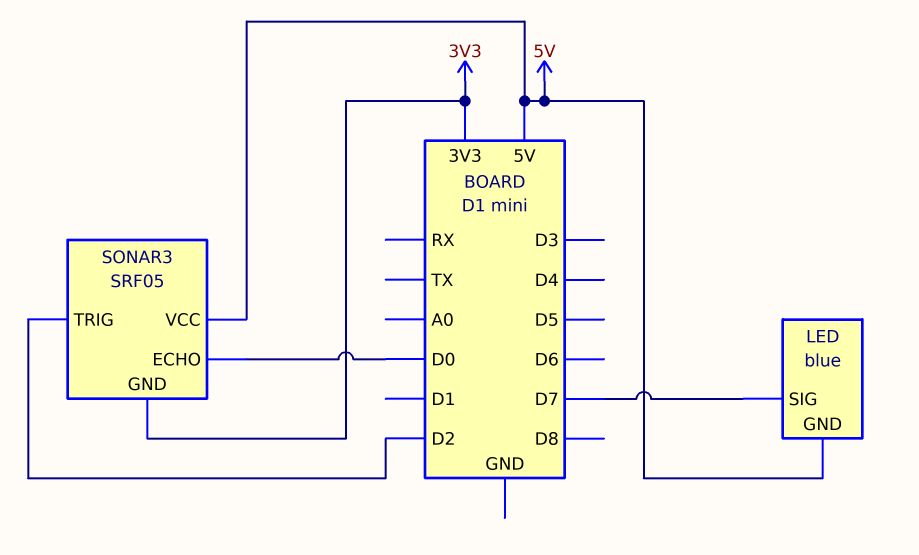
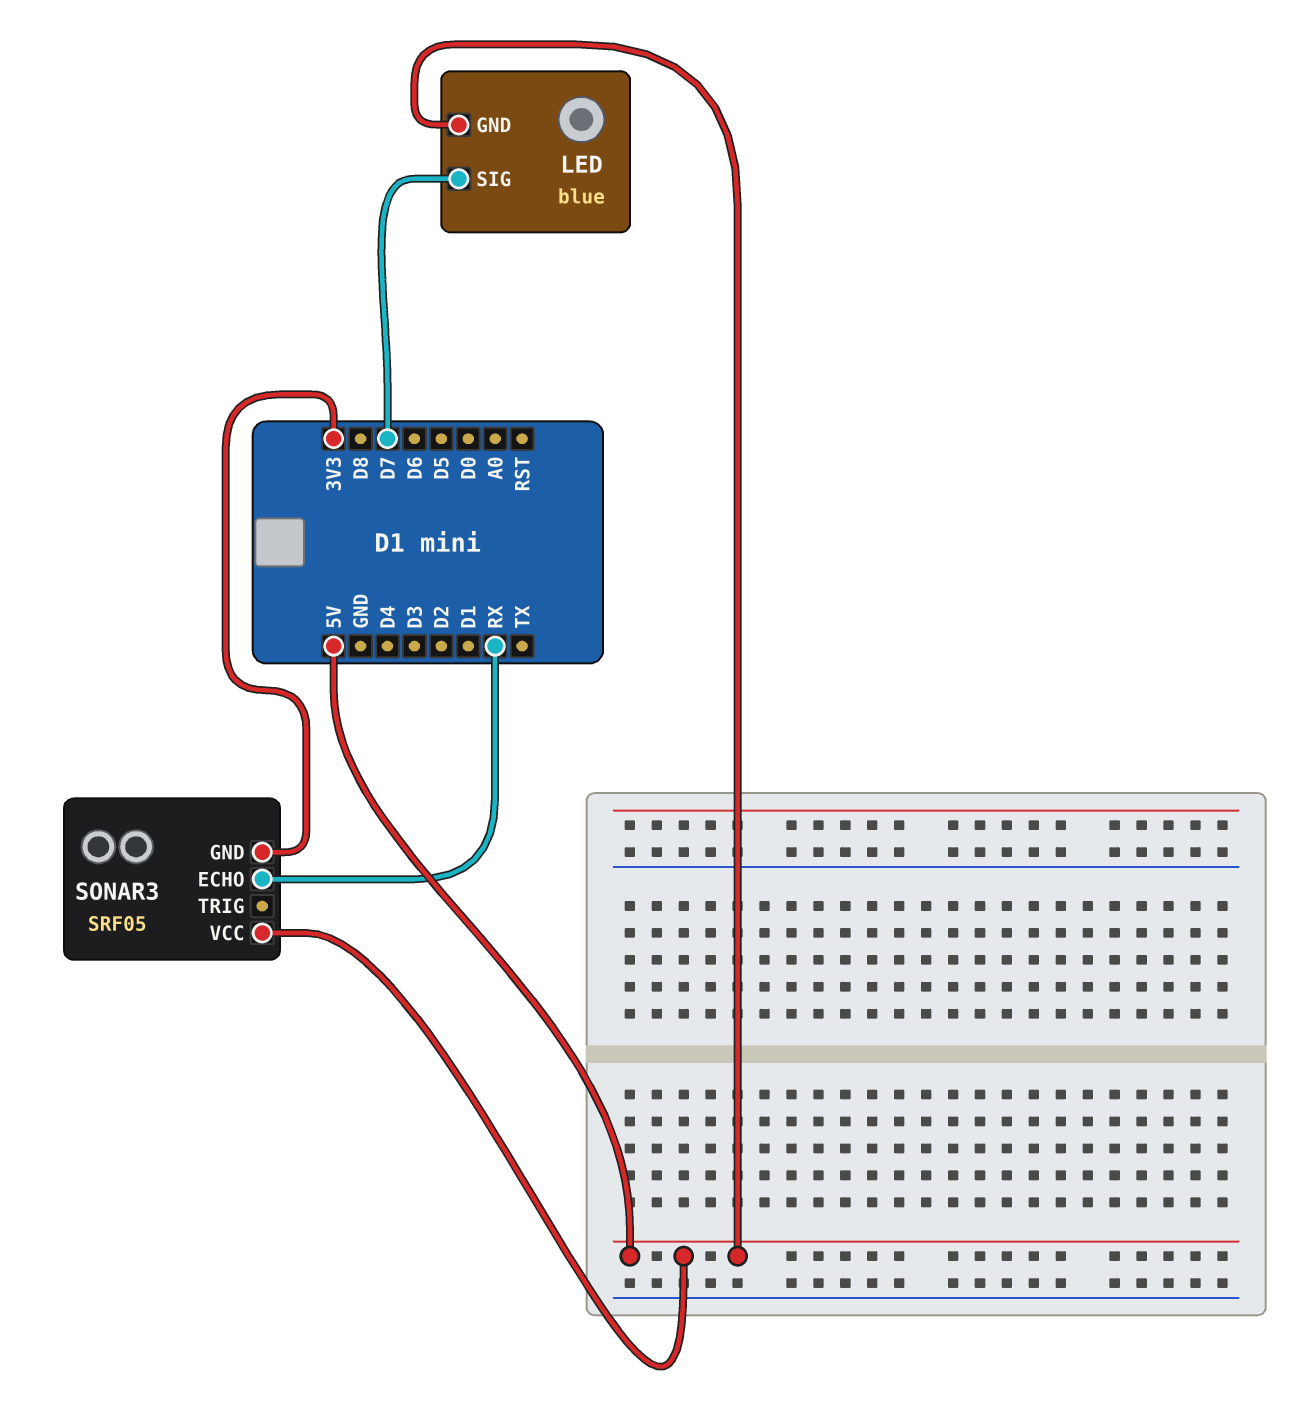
SONAR3 pin ECHO: D0 -> RX
SONAR3 pin TRIG: D2 -> none

